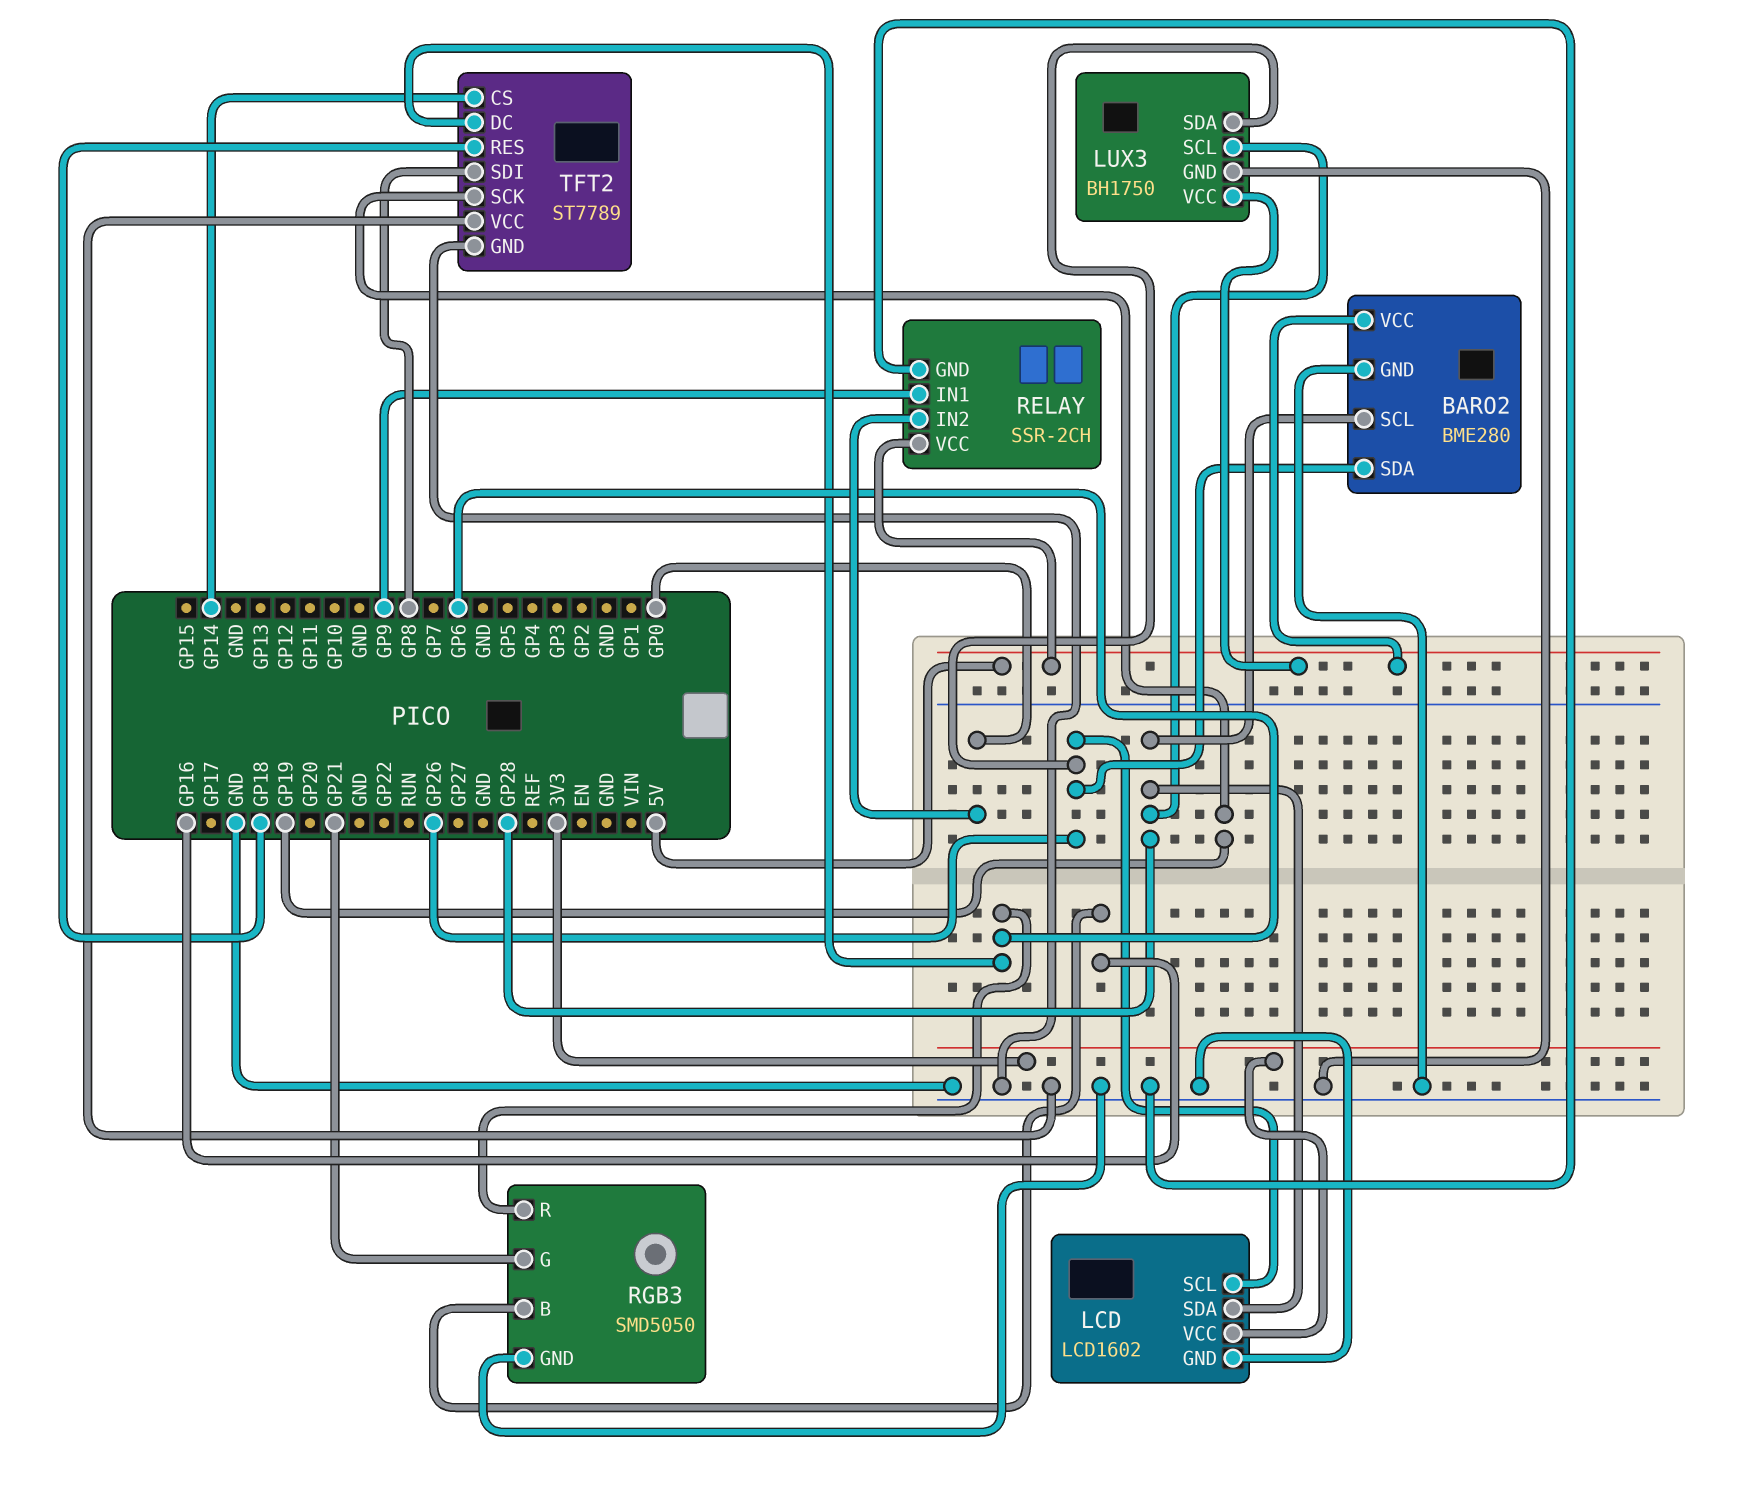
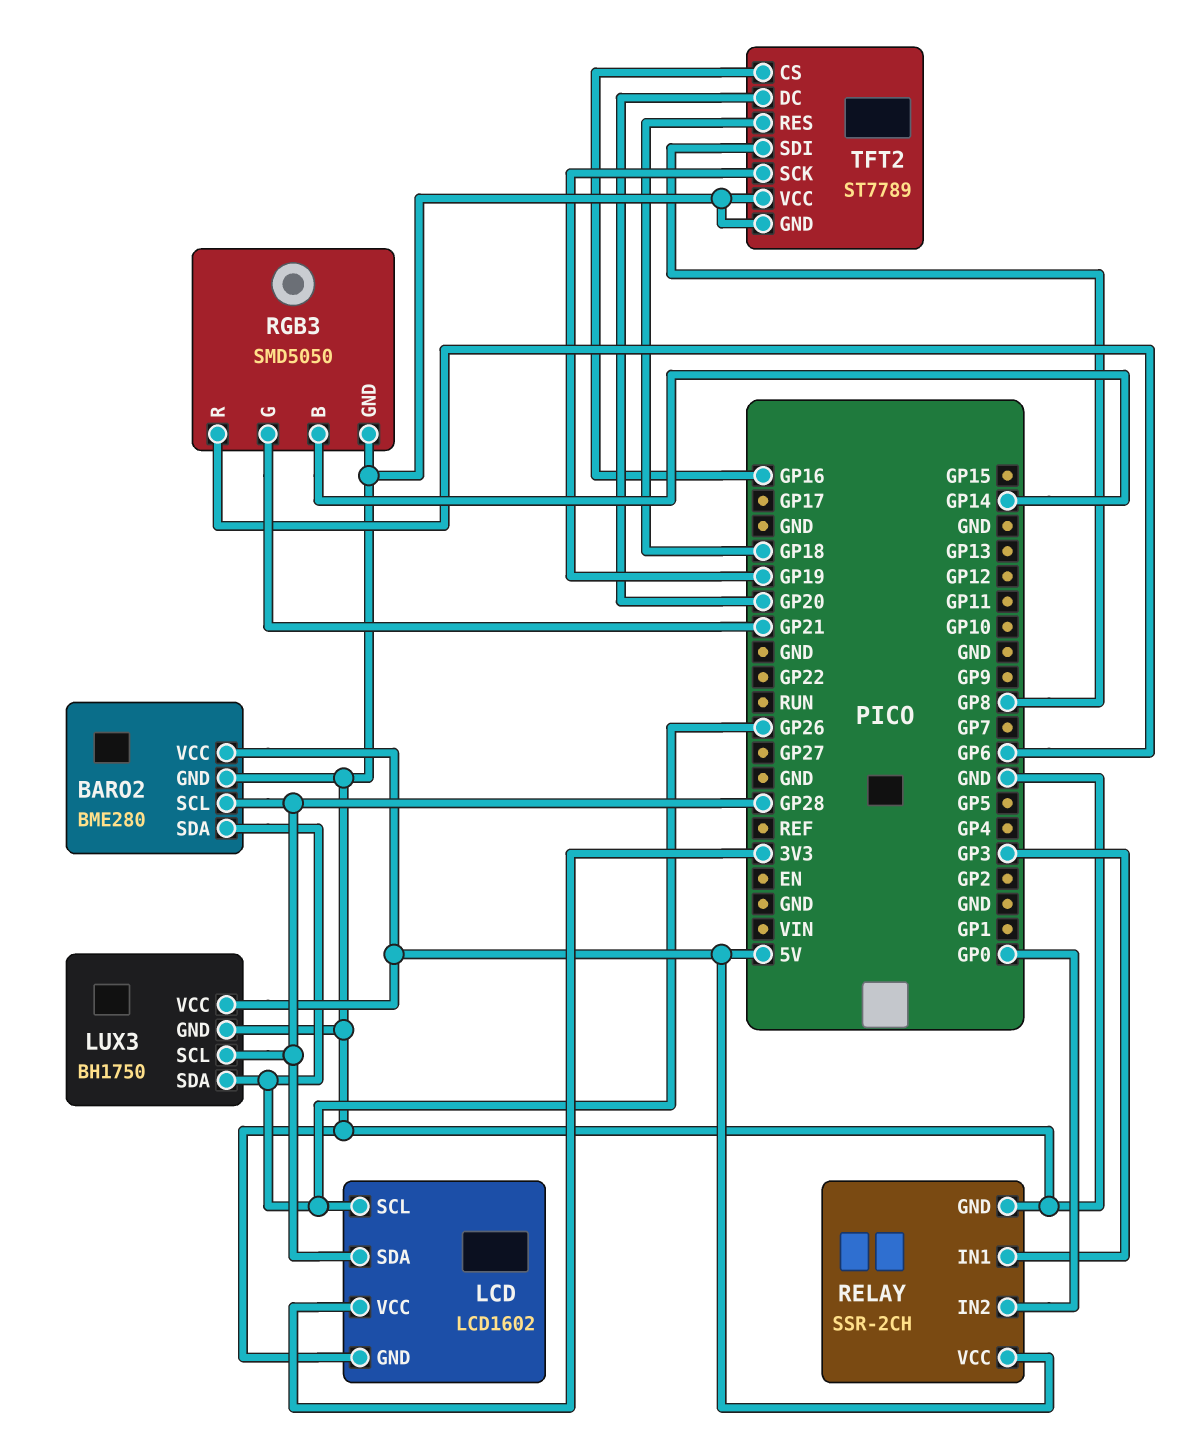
RELAY pin IN1: GP9 -> GP3
RGB3 pin B: GP16 -> GP14
TFT2 pin CS: GP14 -> GP16
TFT2 pin DC: GP6 -> GP20

